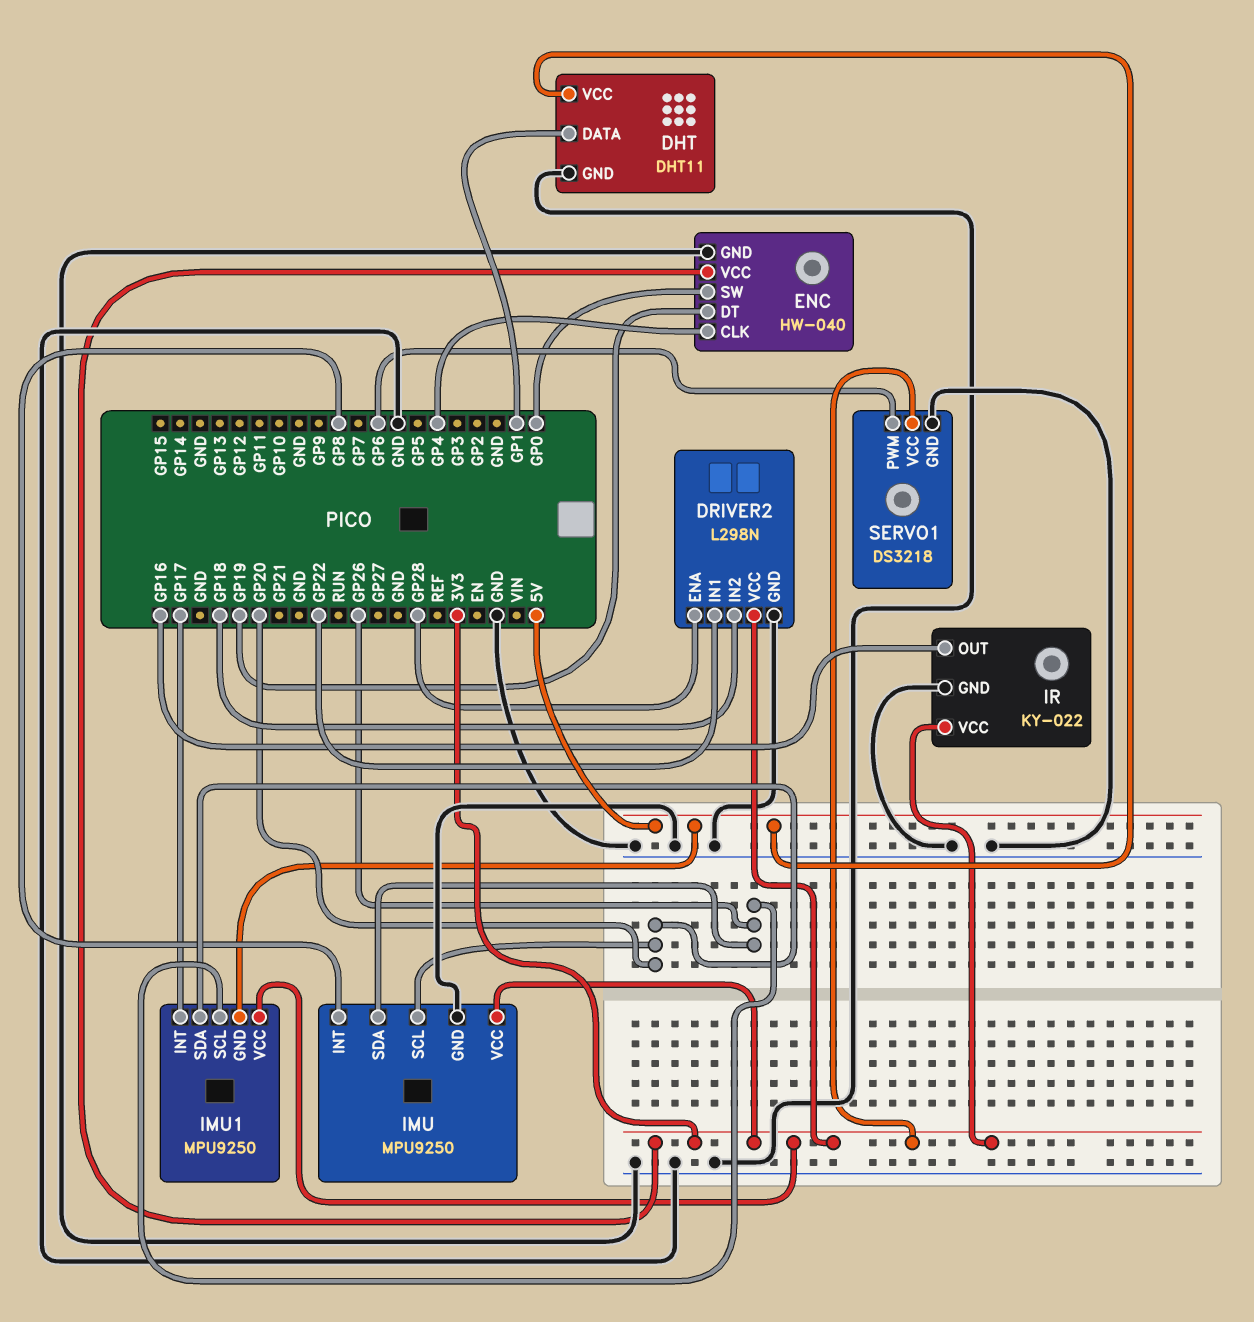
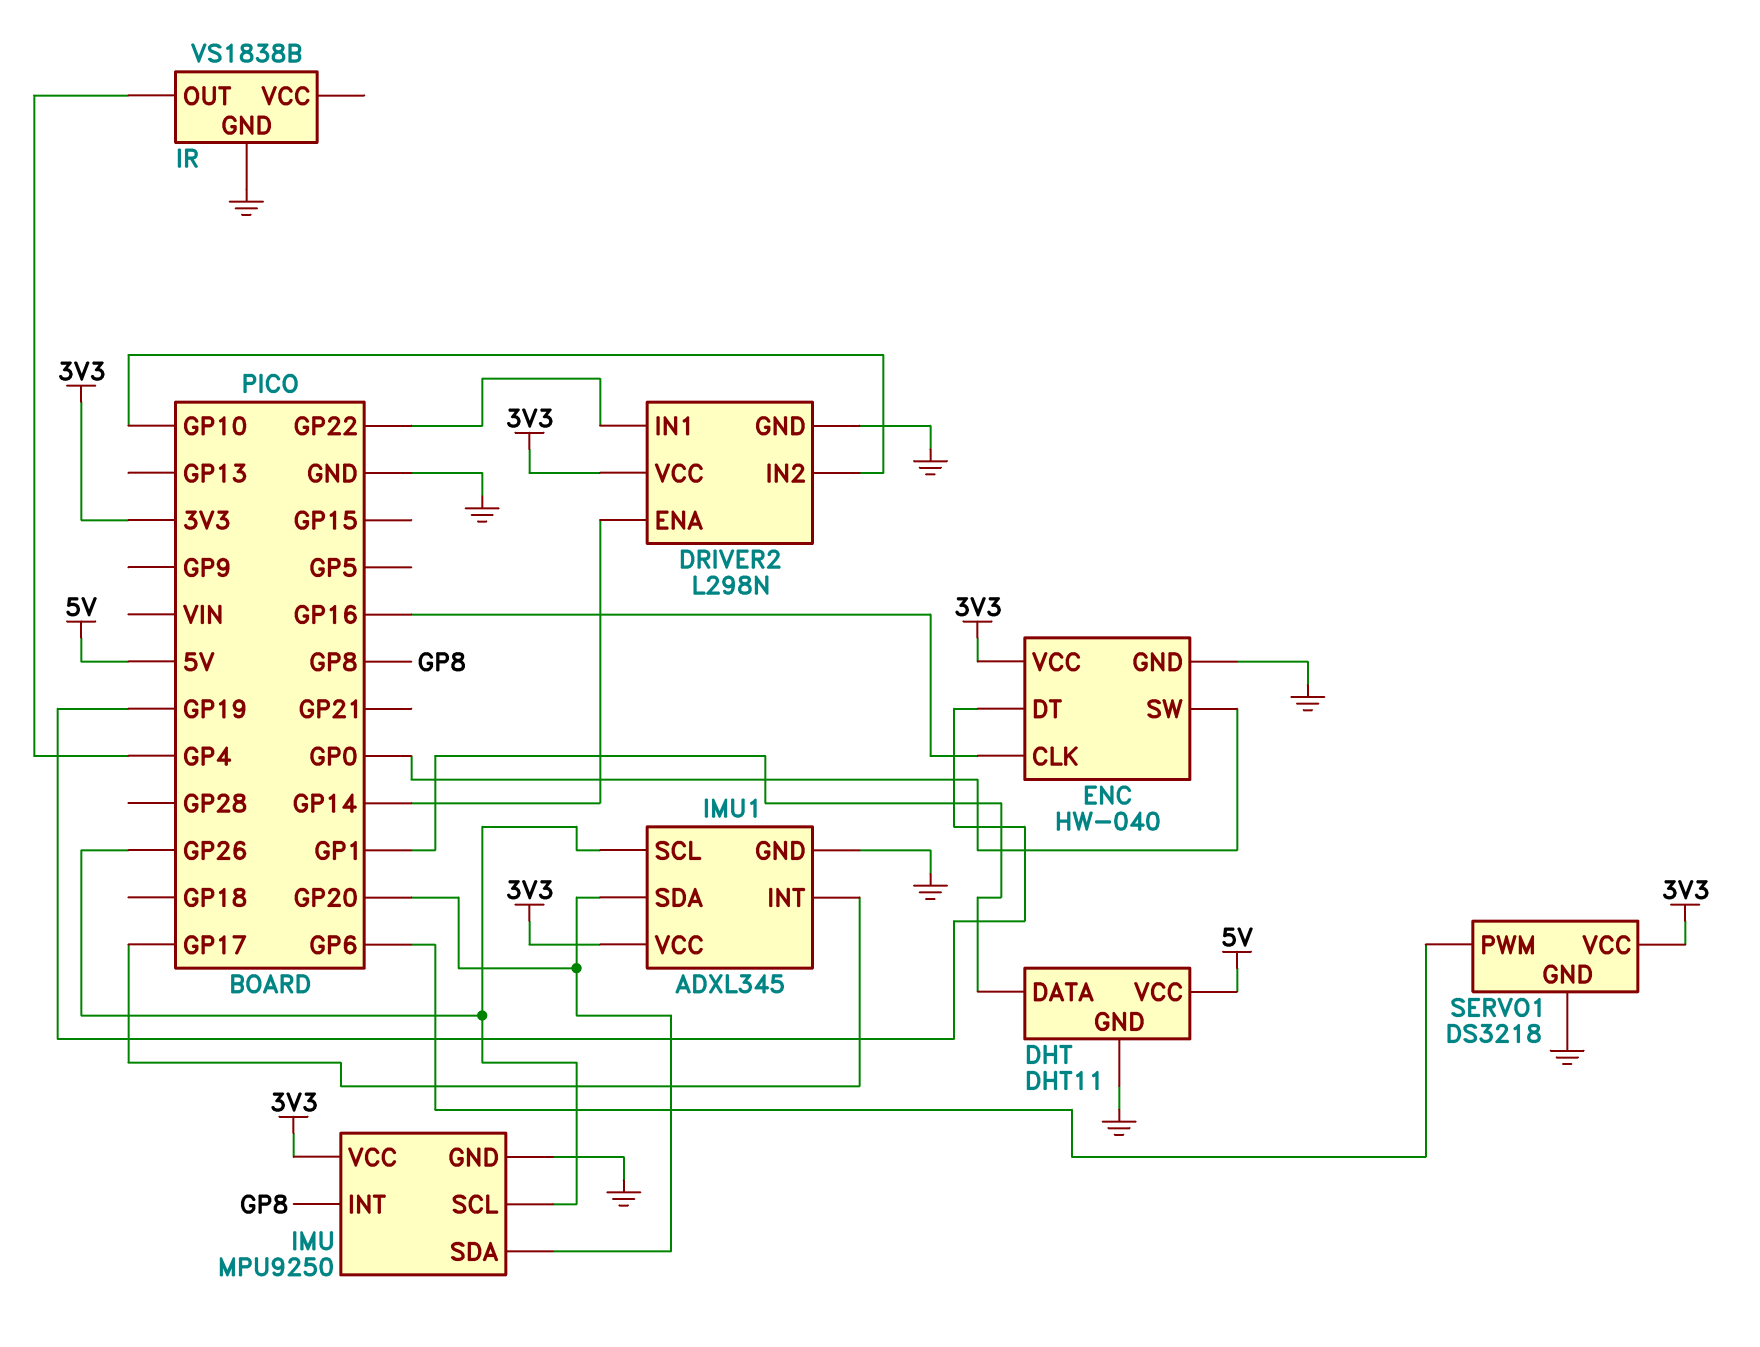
DRIVER2 pin ENA: GP28 -> GP14
DRIVER2 pin IN2: GP18 -> GP10
ENC pin CLK: GP4 -> GP16
IMU pin SCL: GP20 -> GP26
IMU pin SDA: GP26 -> GP20
IMU1: MPU9250 -> ADXL345
IMU1 pin GND: 5V -> GND
IR: KY-022 -> VS1838B
IR pin OUT: GP16 -> GP4
IR pin VCC: 3V3 -> none

